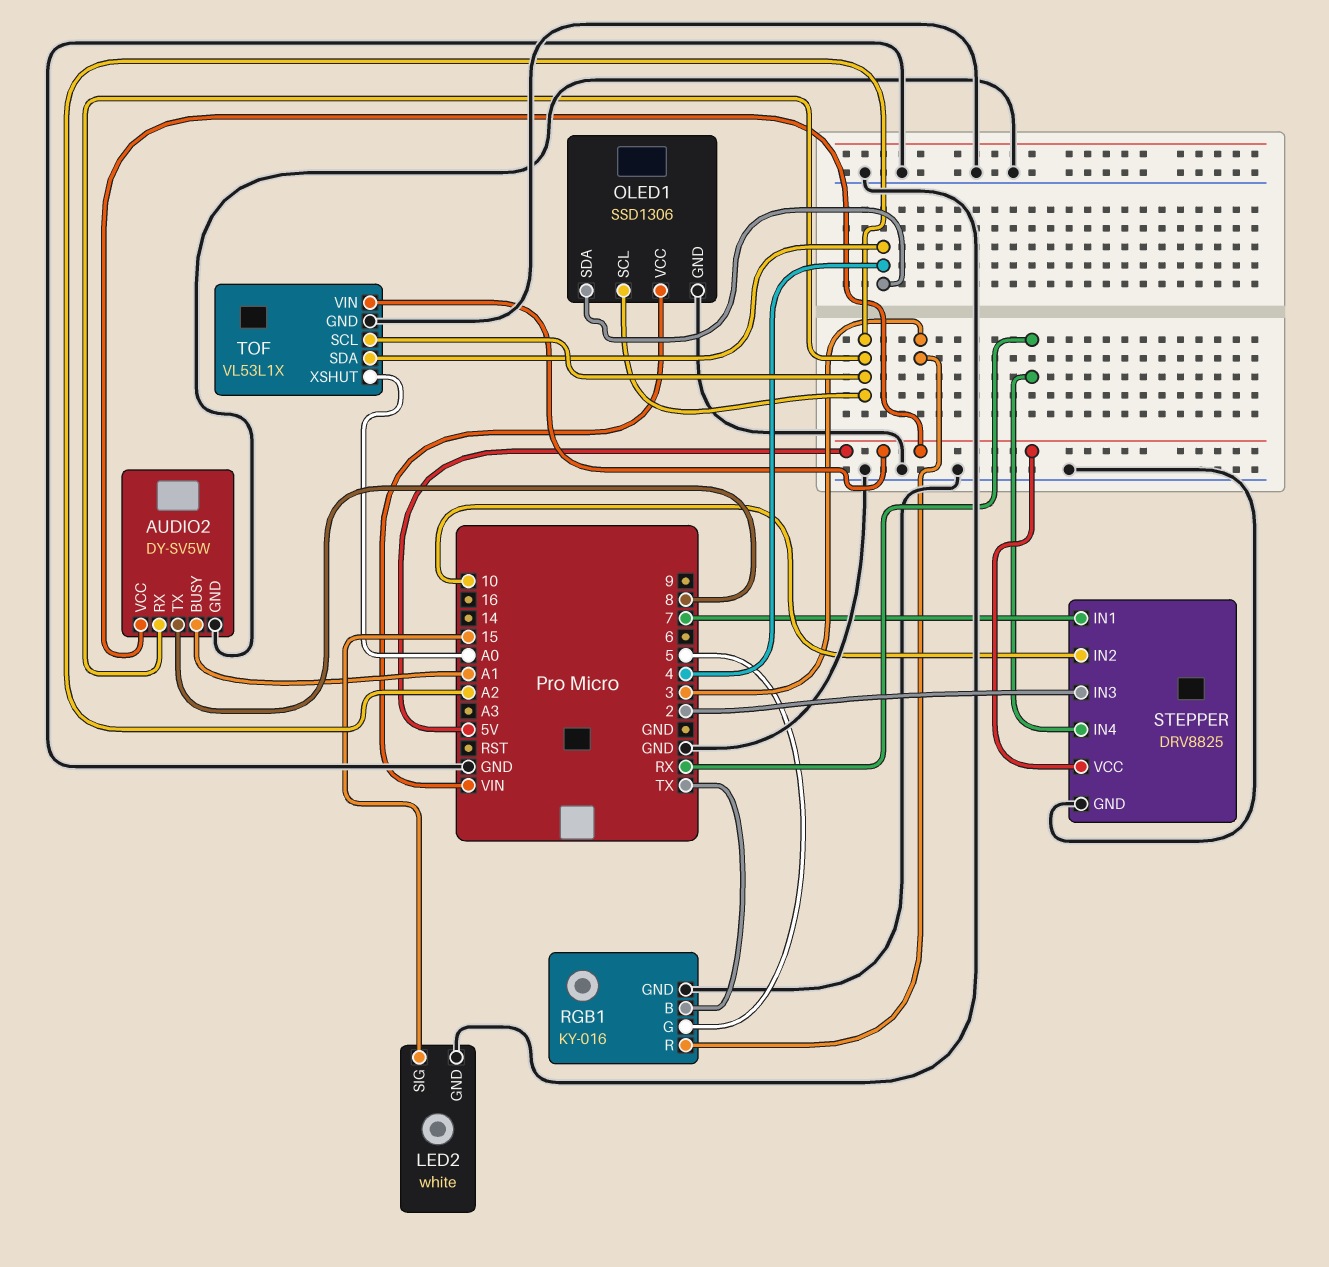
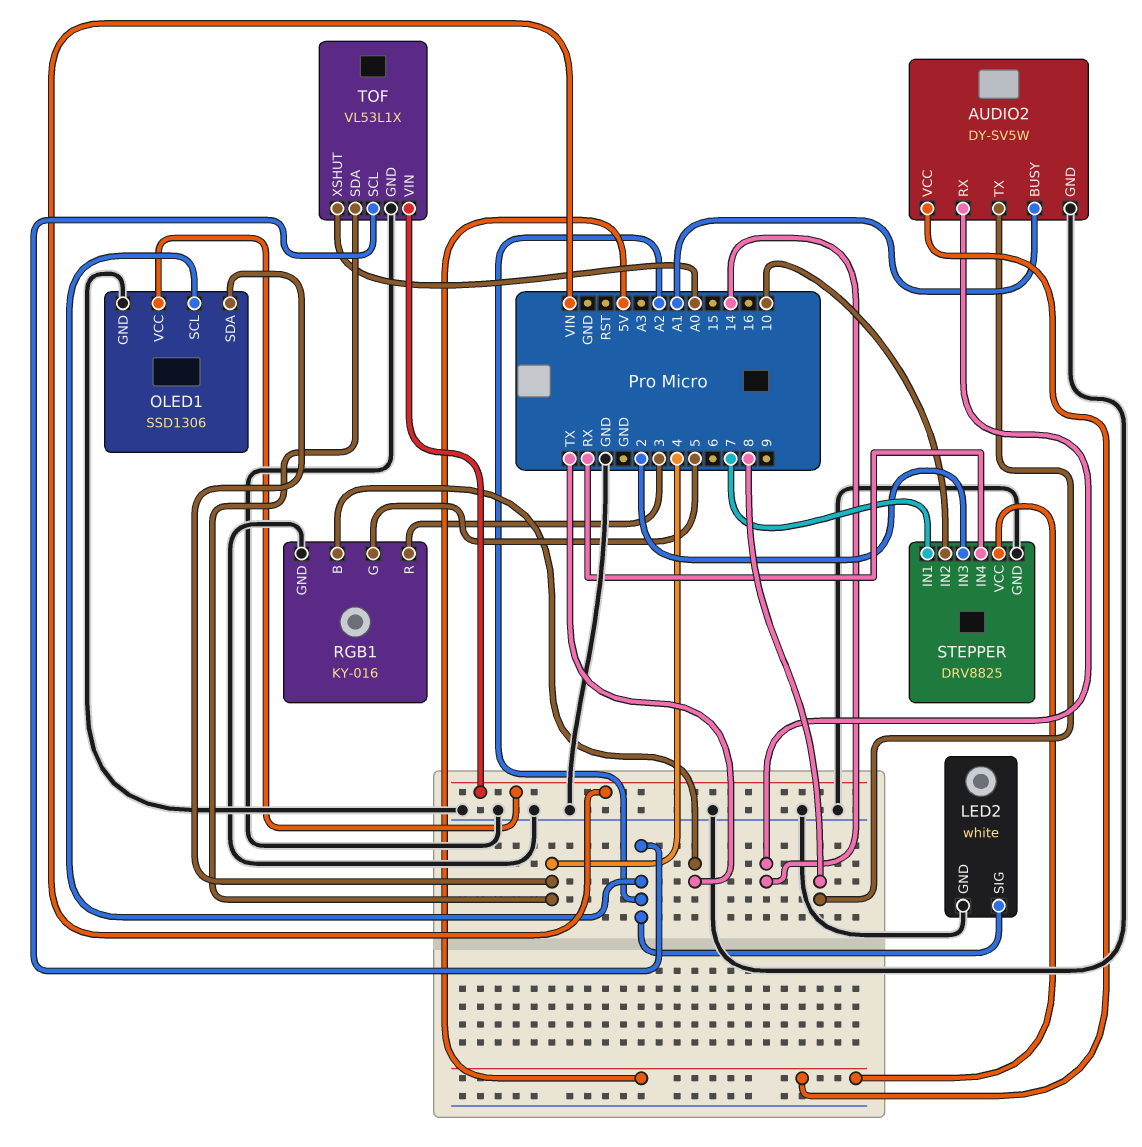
AUDIO2 pin RX: A2 -> 14
LED2 pin SIG: 15 -> A2
TOF pin VIN: 5V -> VIN

